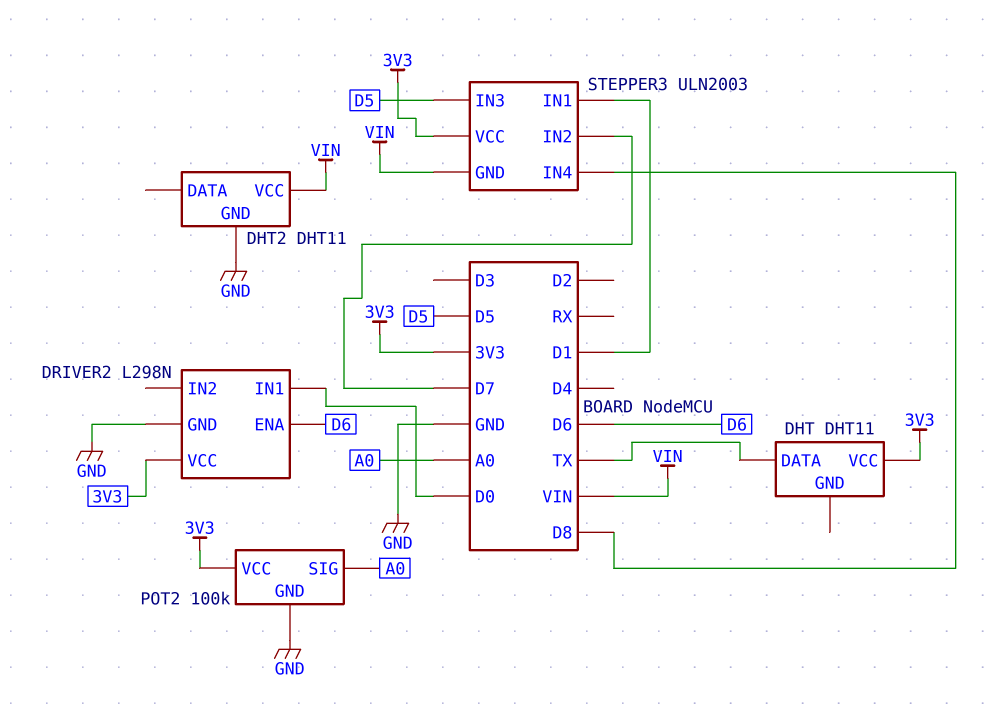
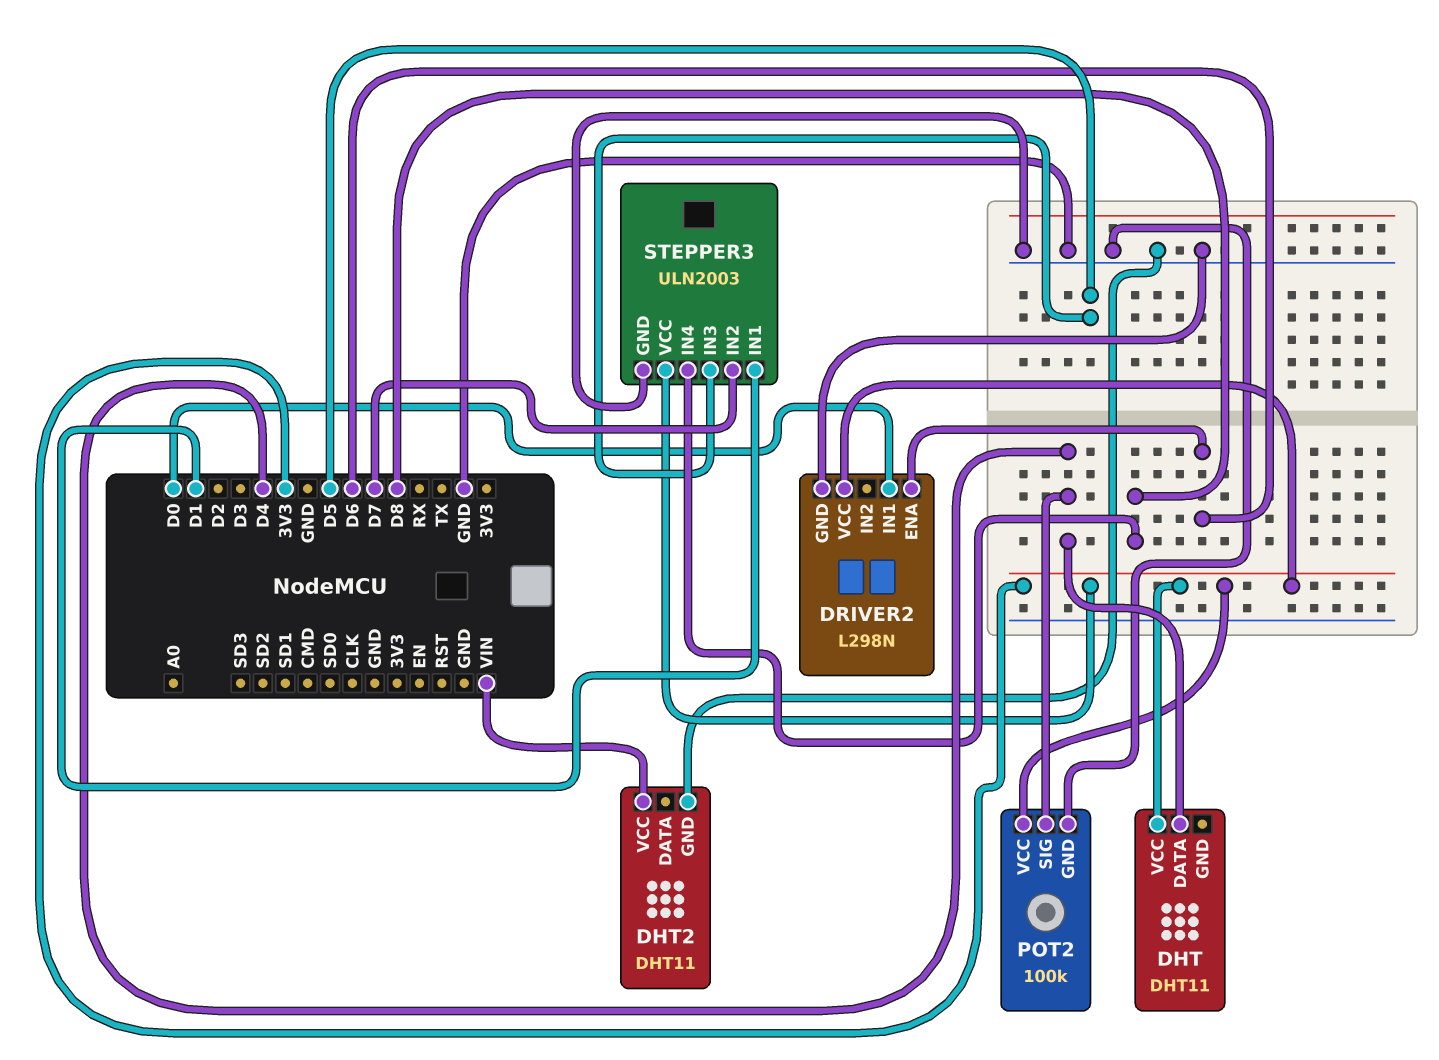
DHT pin DATA: TX -> D4
POT2 pin SIG: A0 -> D4
STEPPER3 pin GND: VIN -> GND

